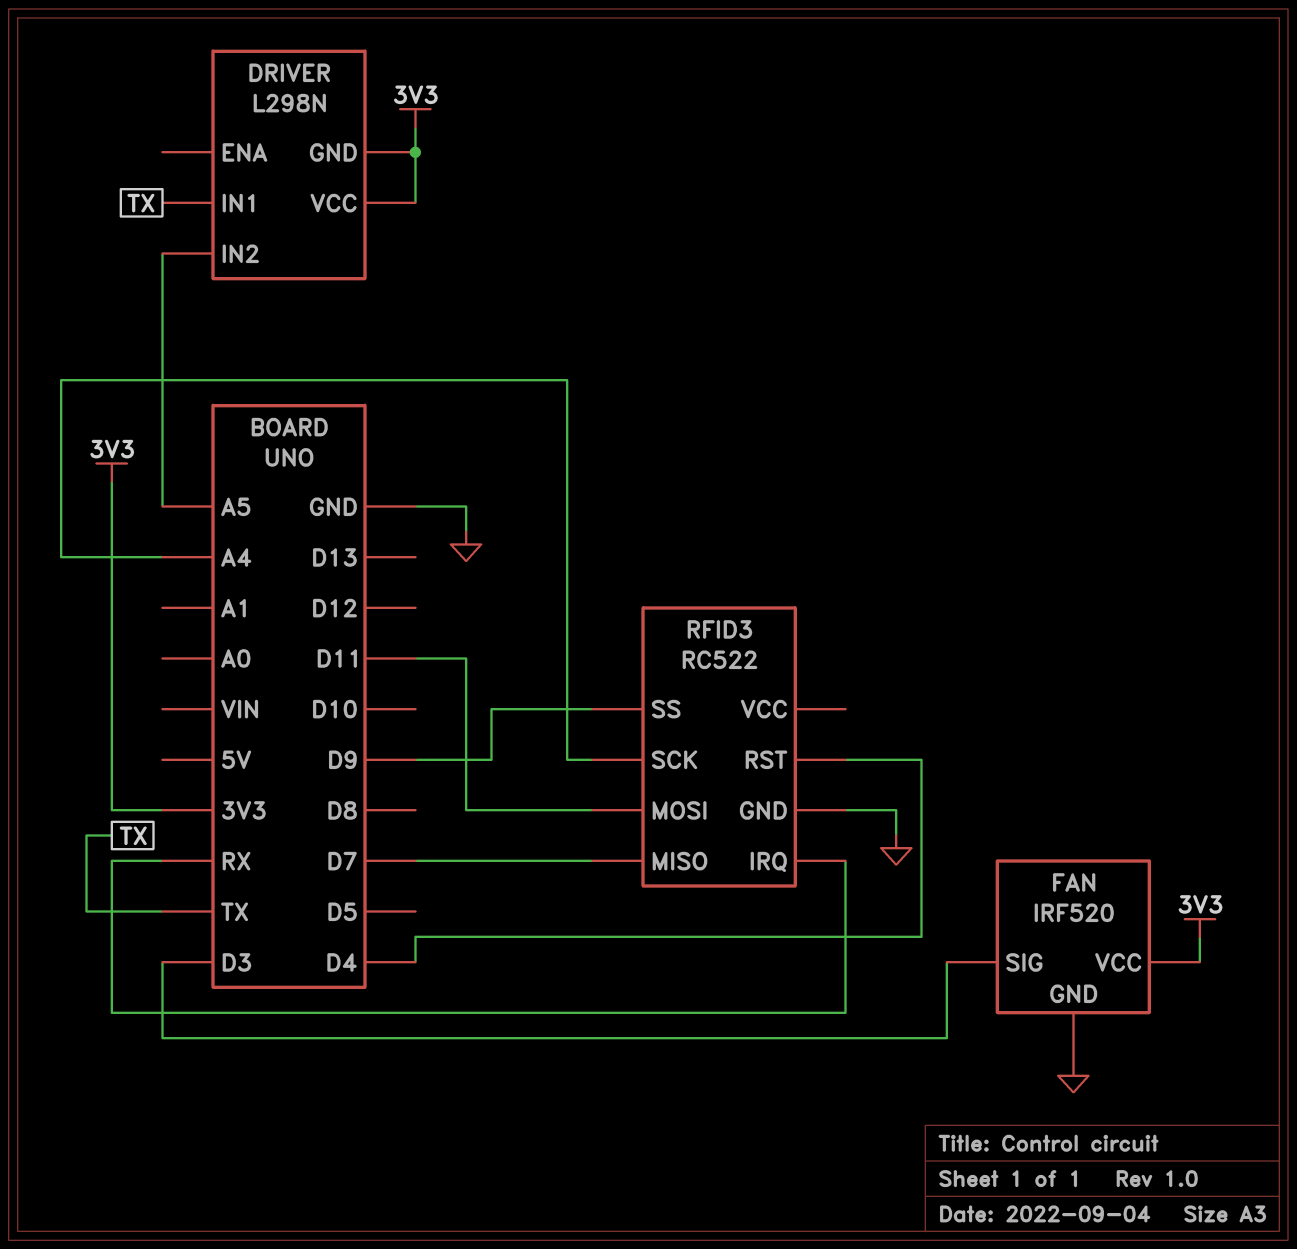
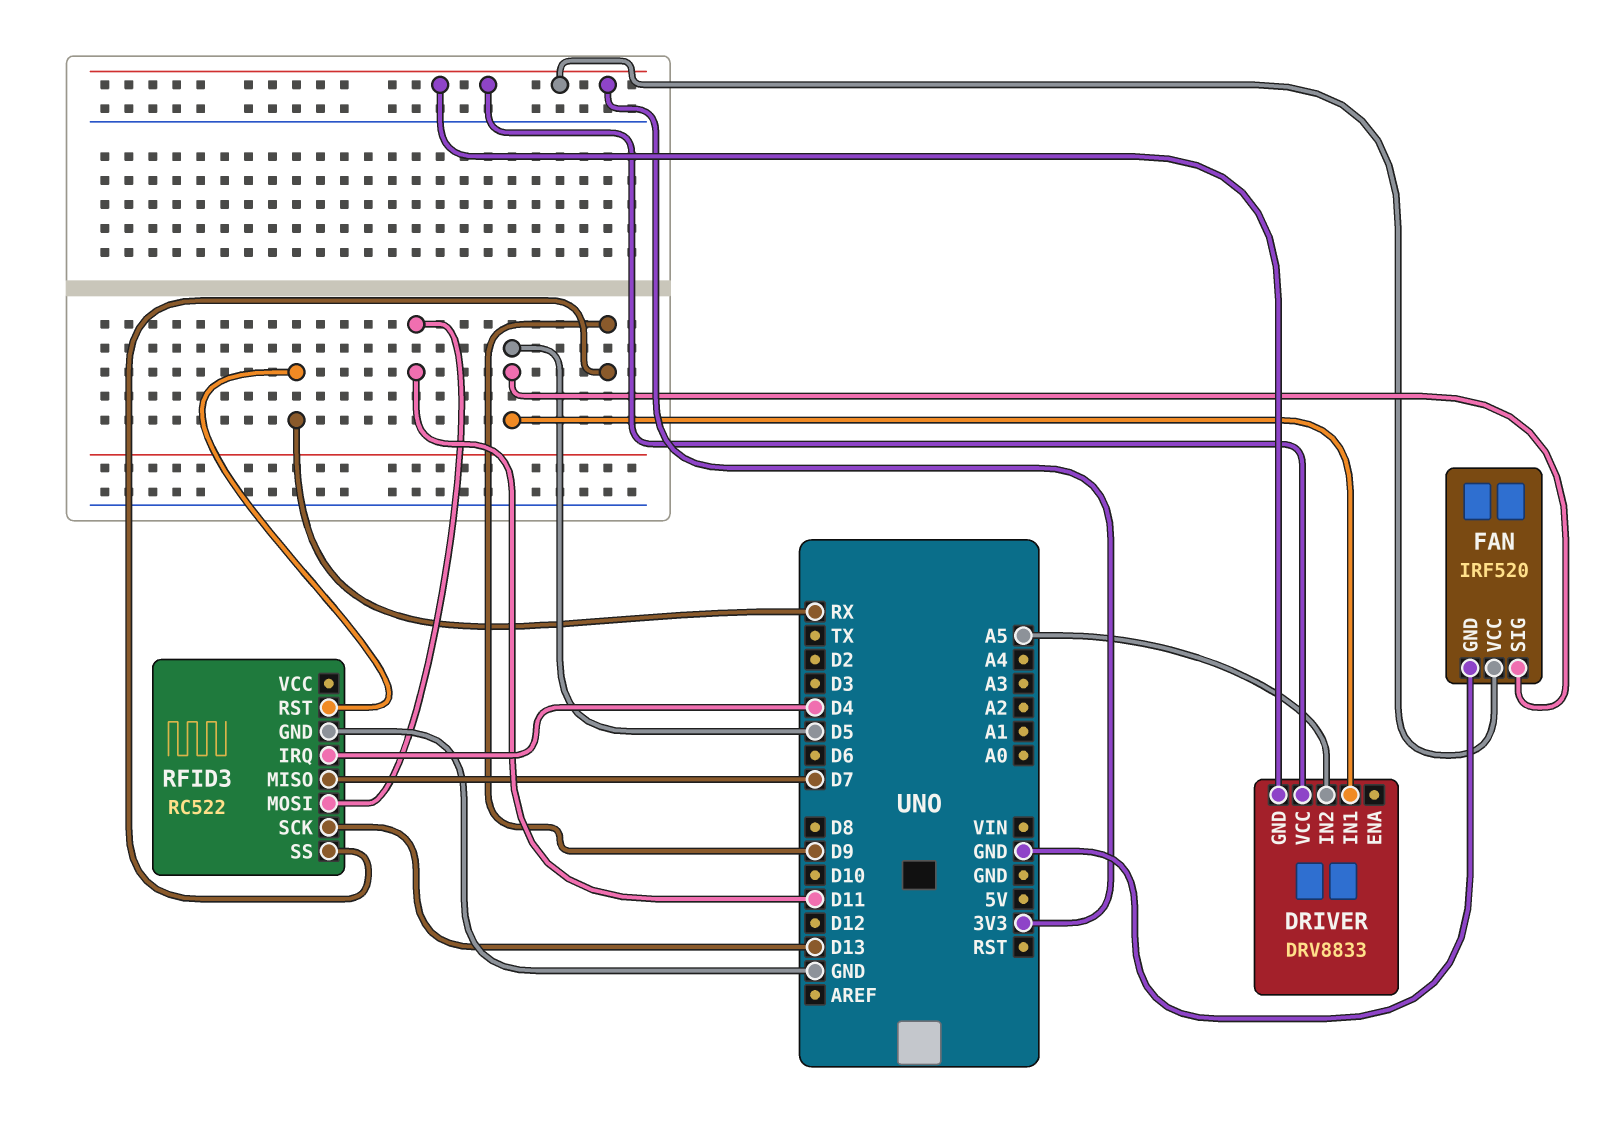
DRIVER: L298N -> DRV8833
DRIVER pin IN1: TX -> D5
FAN pin SIG: D3 -> D5
RFID3 pin IRQ: RX -> D4
RFID3 pin RST: D4 -> RX
RFID3 pin SCK: A4 -> D13

